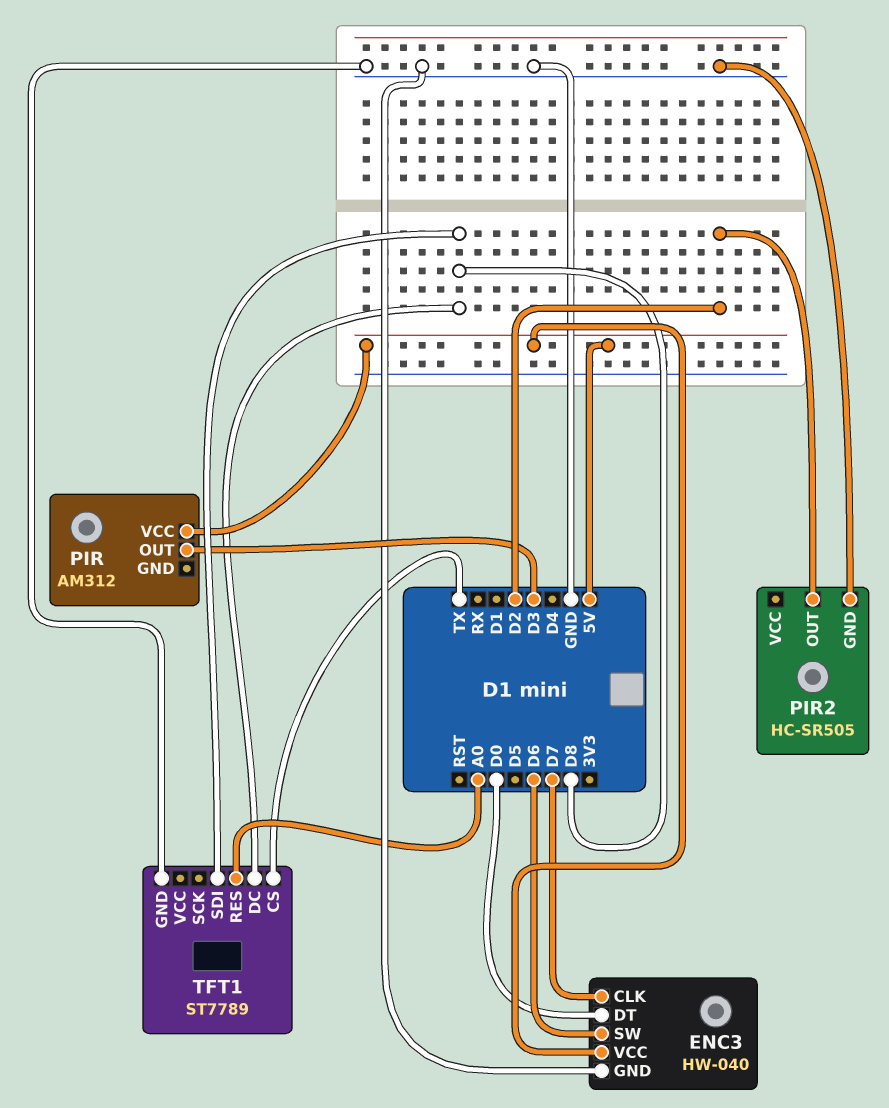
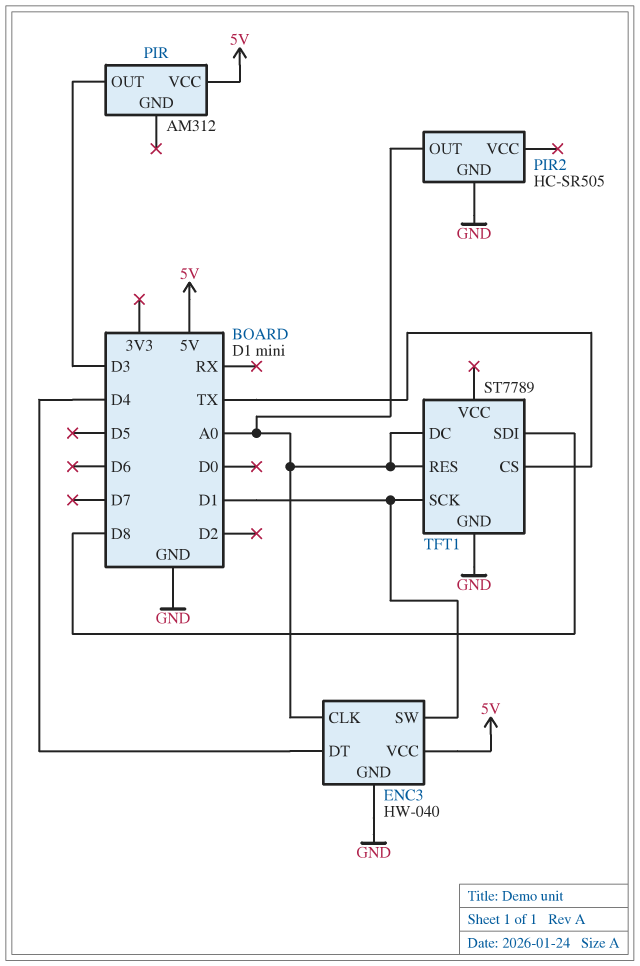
ENC3 pin CLK: D7 -> A0
ENC3 pin DT: D0 -> D4
ENC3 pin SW: D6 -> D1
PIR2 pin OUT: D2 -> A0
TFT1 pin DC: D8 -> A0
TFT1 pin SCK: none -> D1

